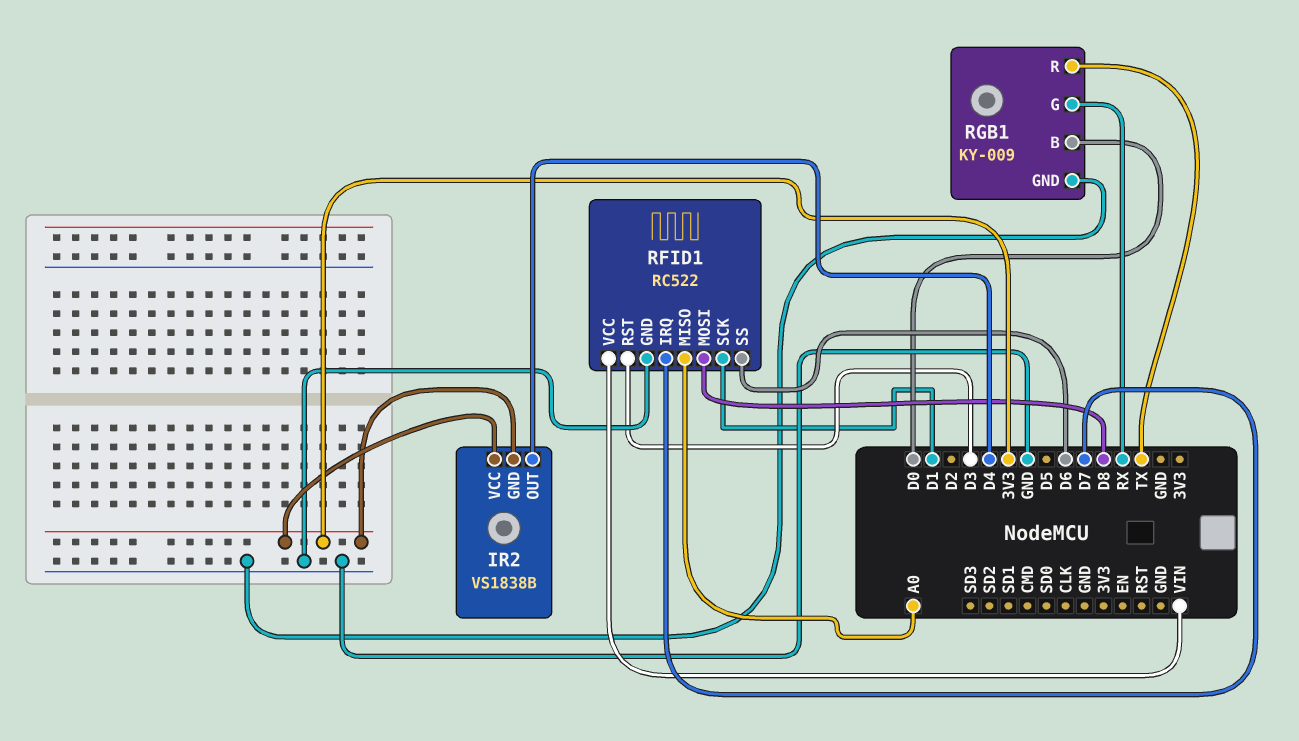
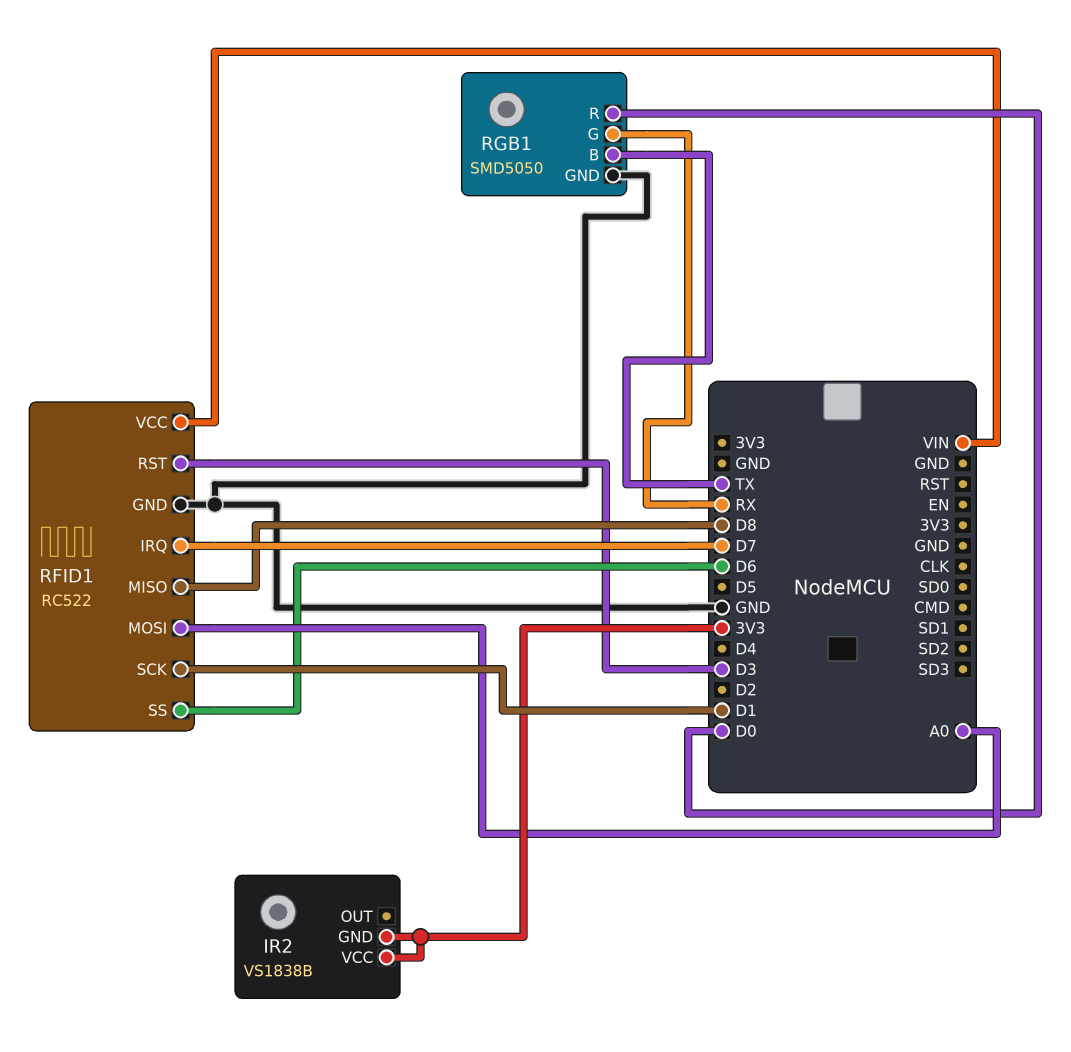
IR2 pin OUT: D4 -> none
RFID1 pin MISO: A0 -> D8
RFID1 pin MOSI: D8 -> A0
RGB1: KY-009 -> SMD5050
RGB1 pin B: D0 -> TX
RGB1 pin R: TX -> D0

